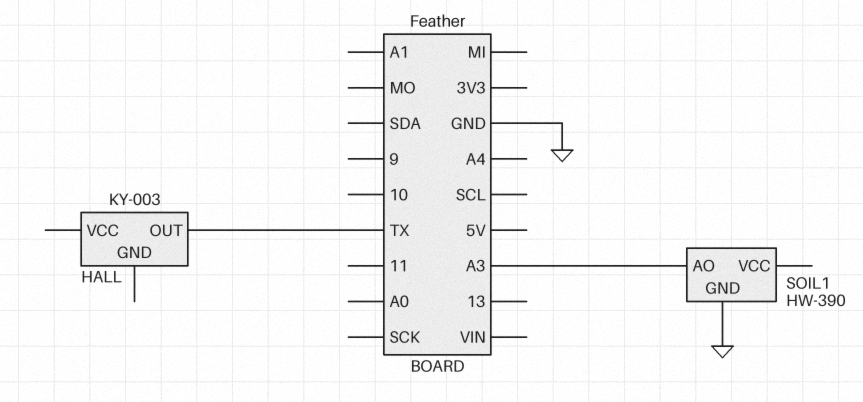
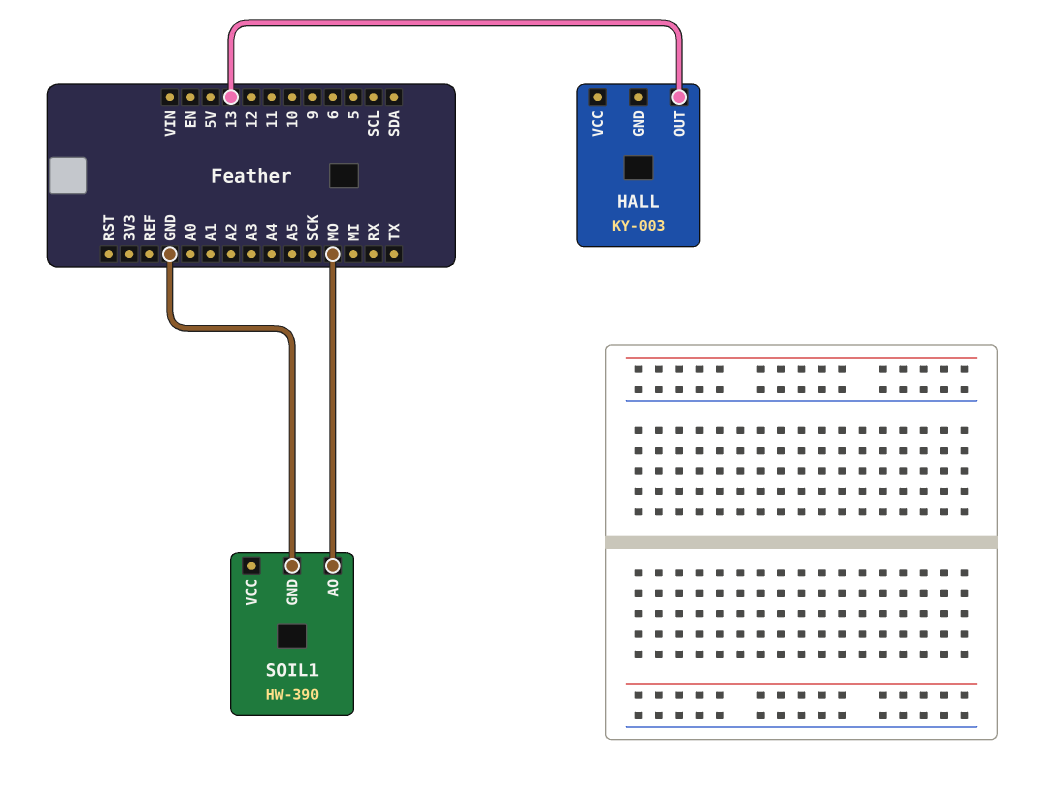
HALL pin OUT: TX -> 13
SOIL1 pin AO: A3 -> MO

